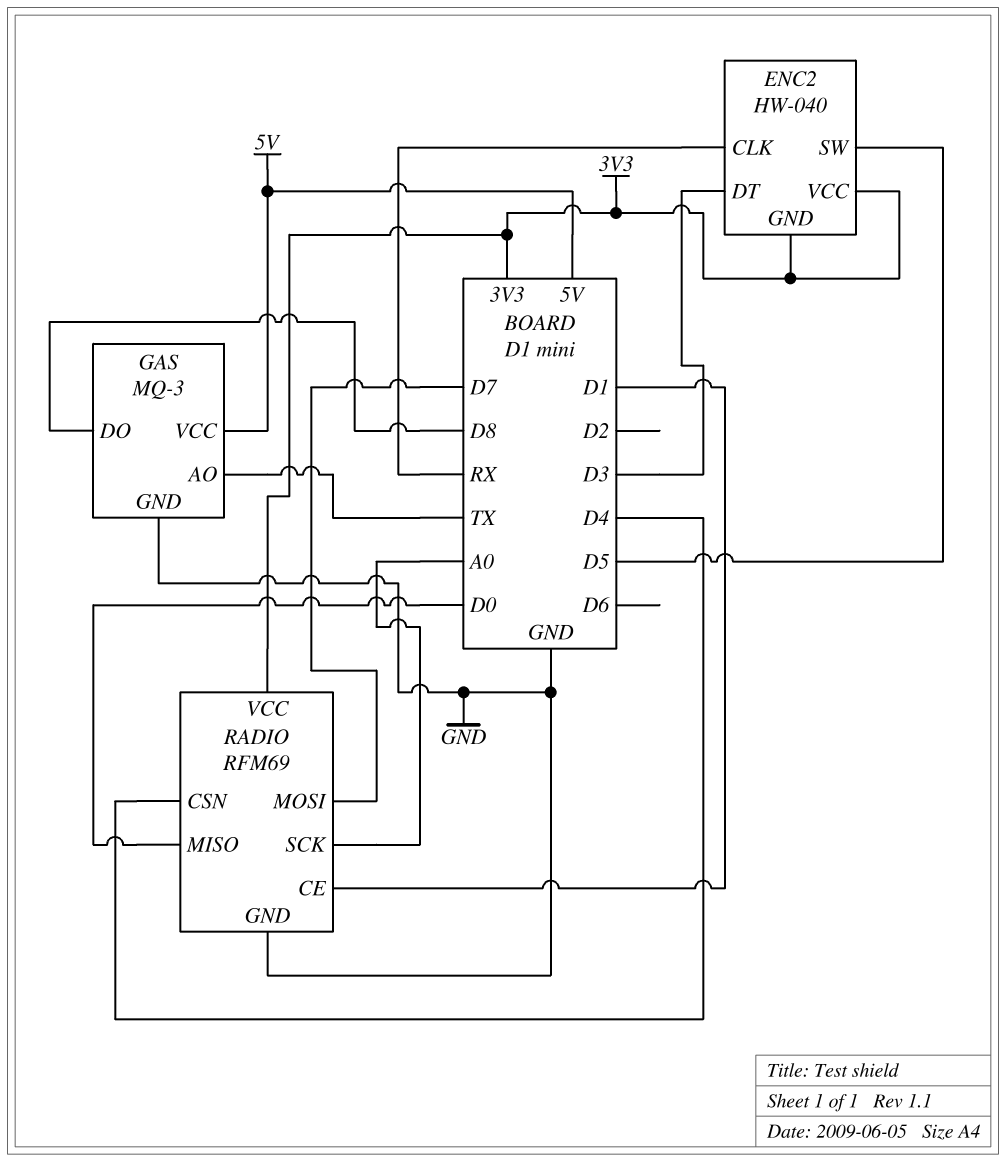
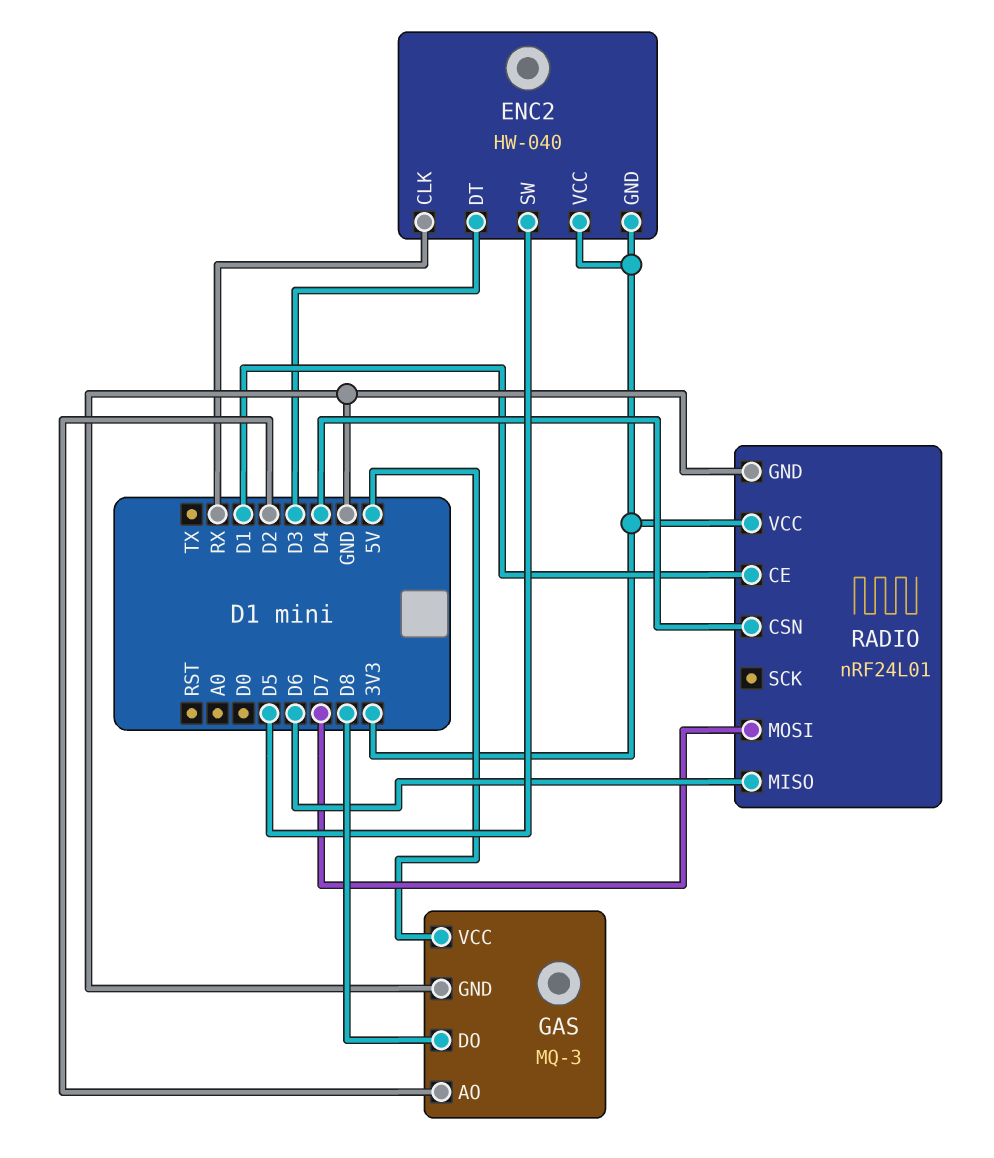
GAS pin AO: TX -> D2
RADIO: RFM69 -> nRF24L01
RADIO pin MISO: D0 -> D6
RADIO pin SCK: A0 -> none

